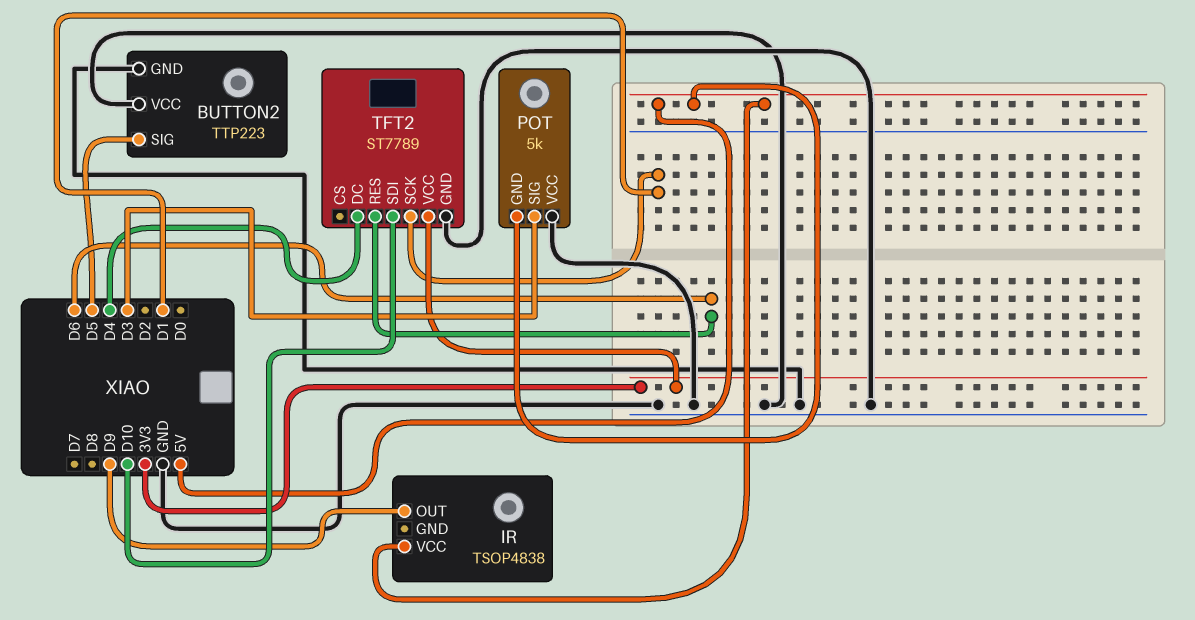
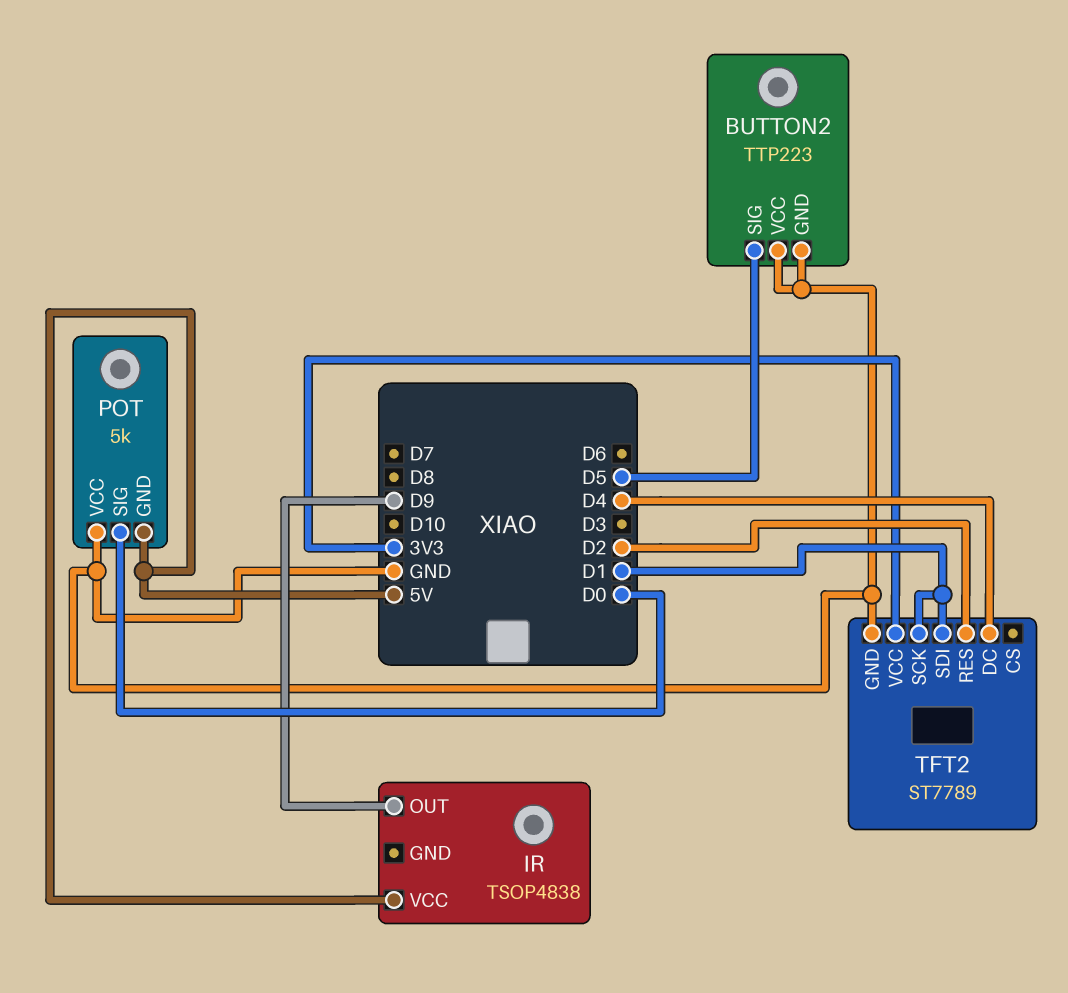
POT pin SIG: D3 -> D0
TFT2 pin RES: D6 -> D2
TFT2 pin SDI: D10 -> D1

